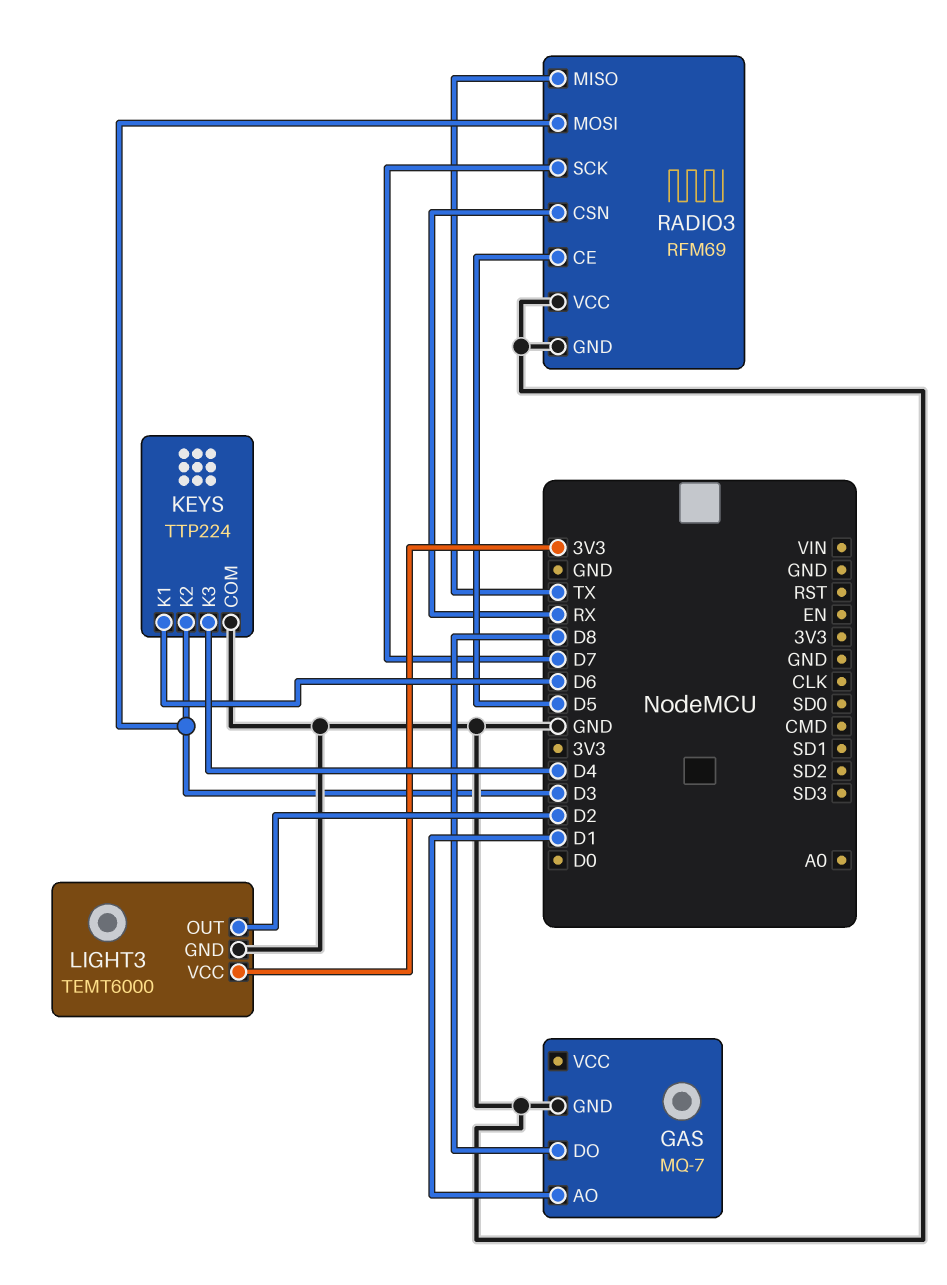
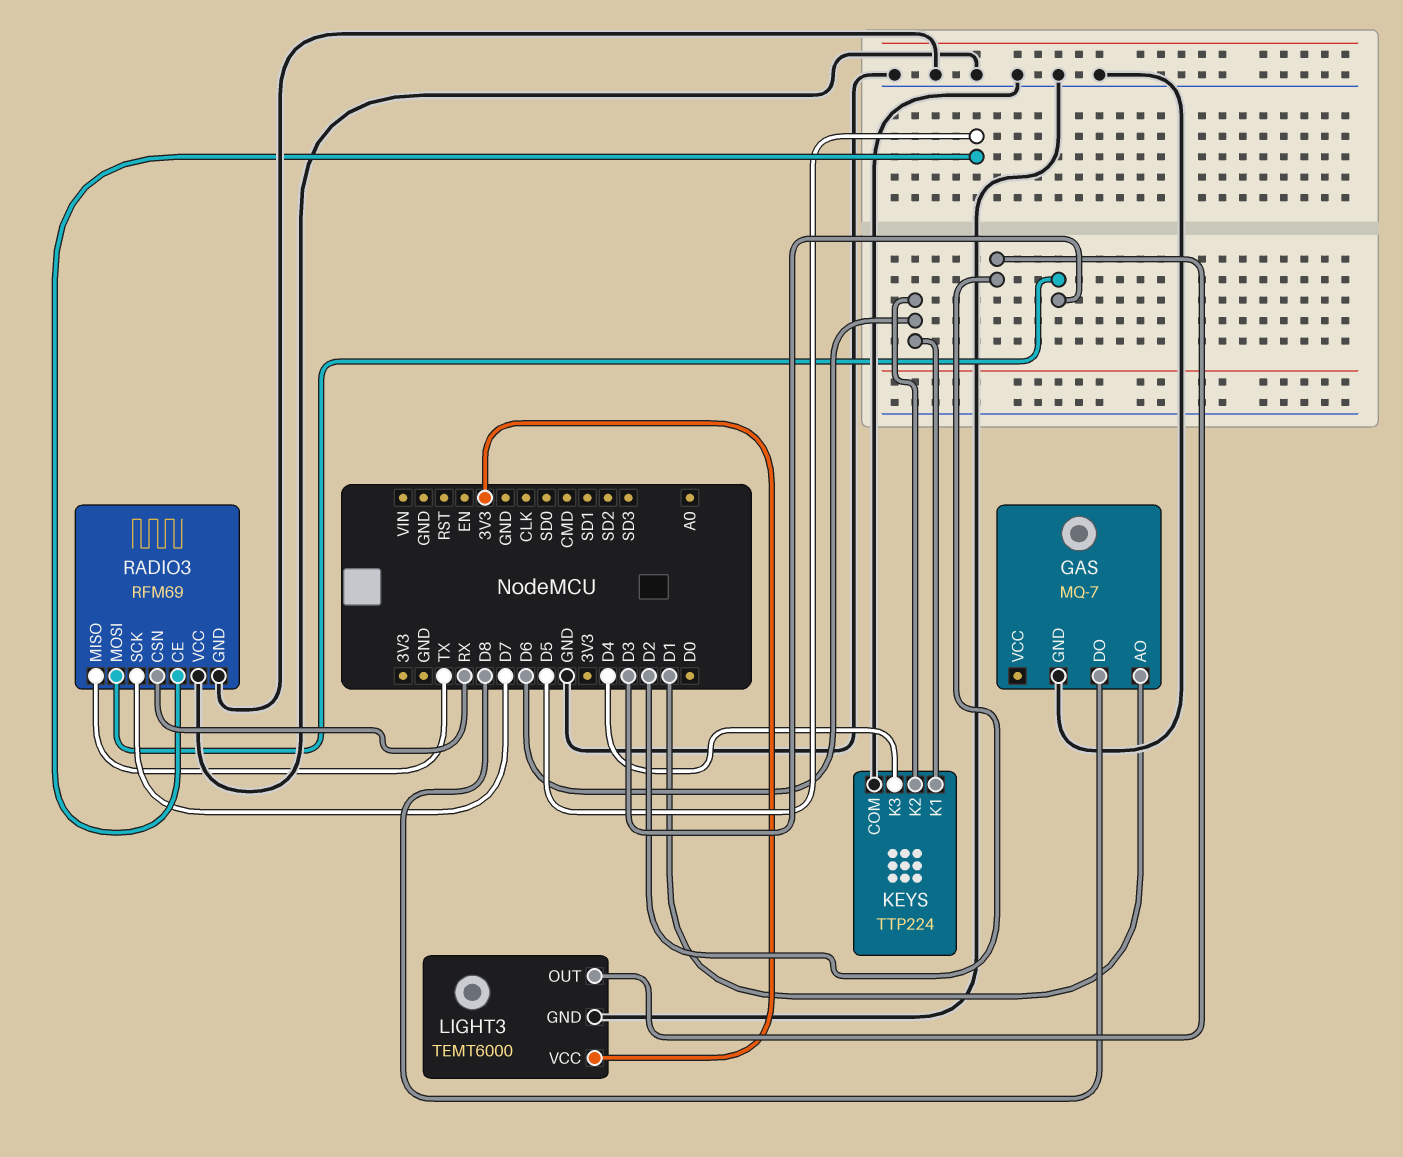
KEYS pin K2: D3 -> D6

